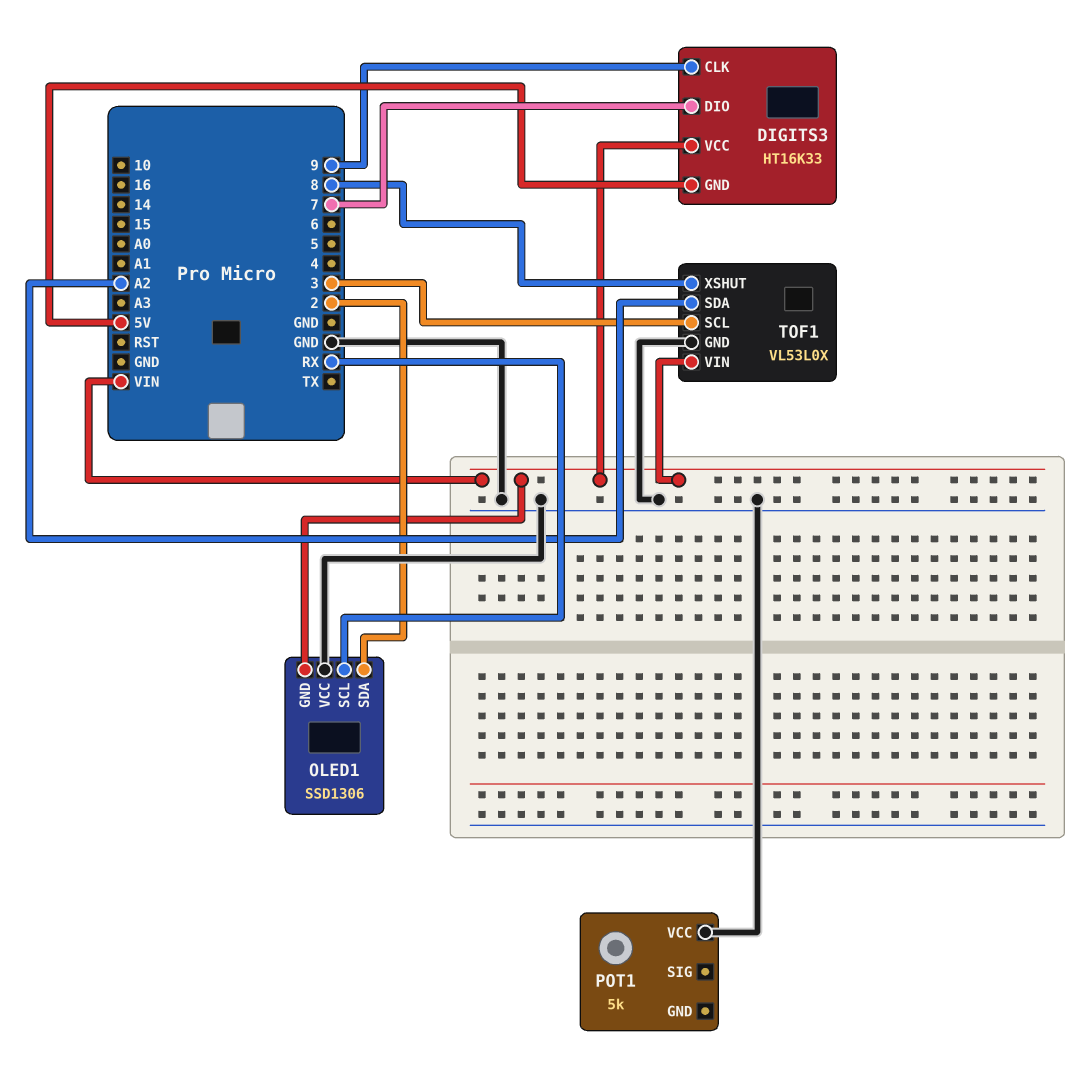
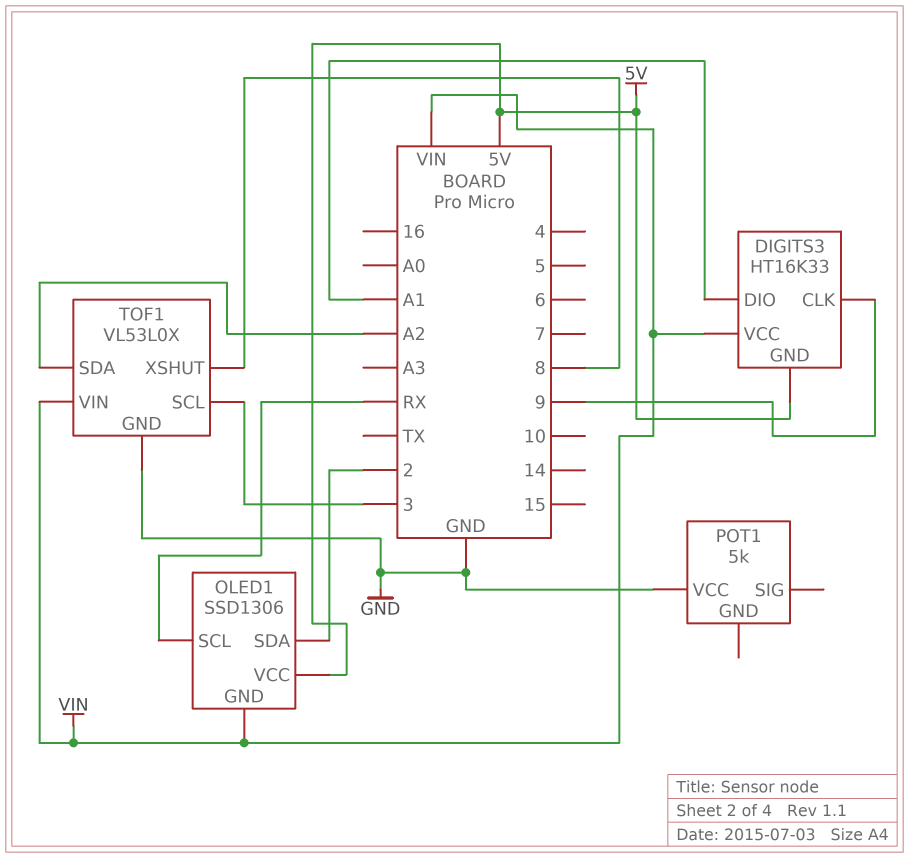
DIGITS3 pin DIO: 7 -> A1
OLED1 pin VCC: GND -> 5V

